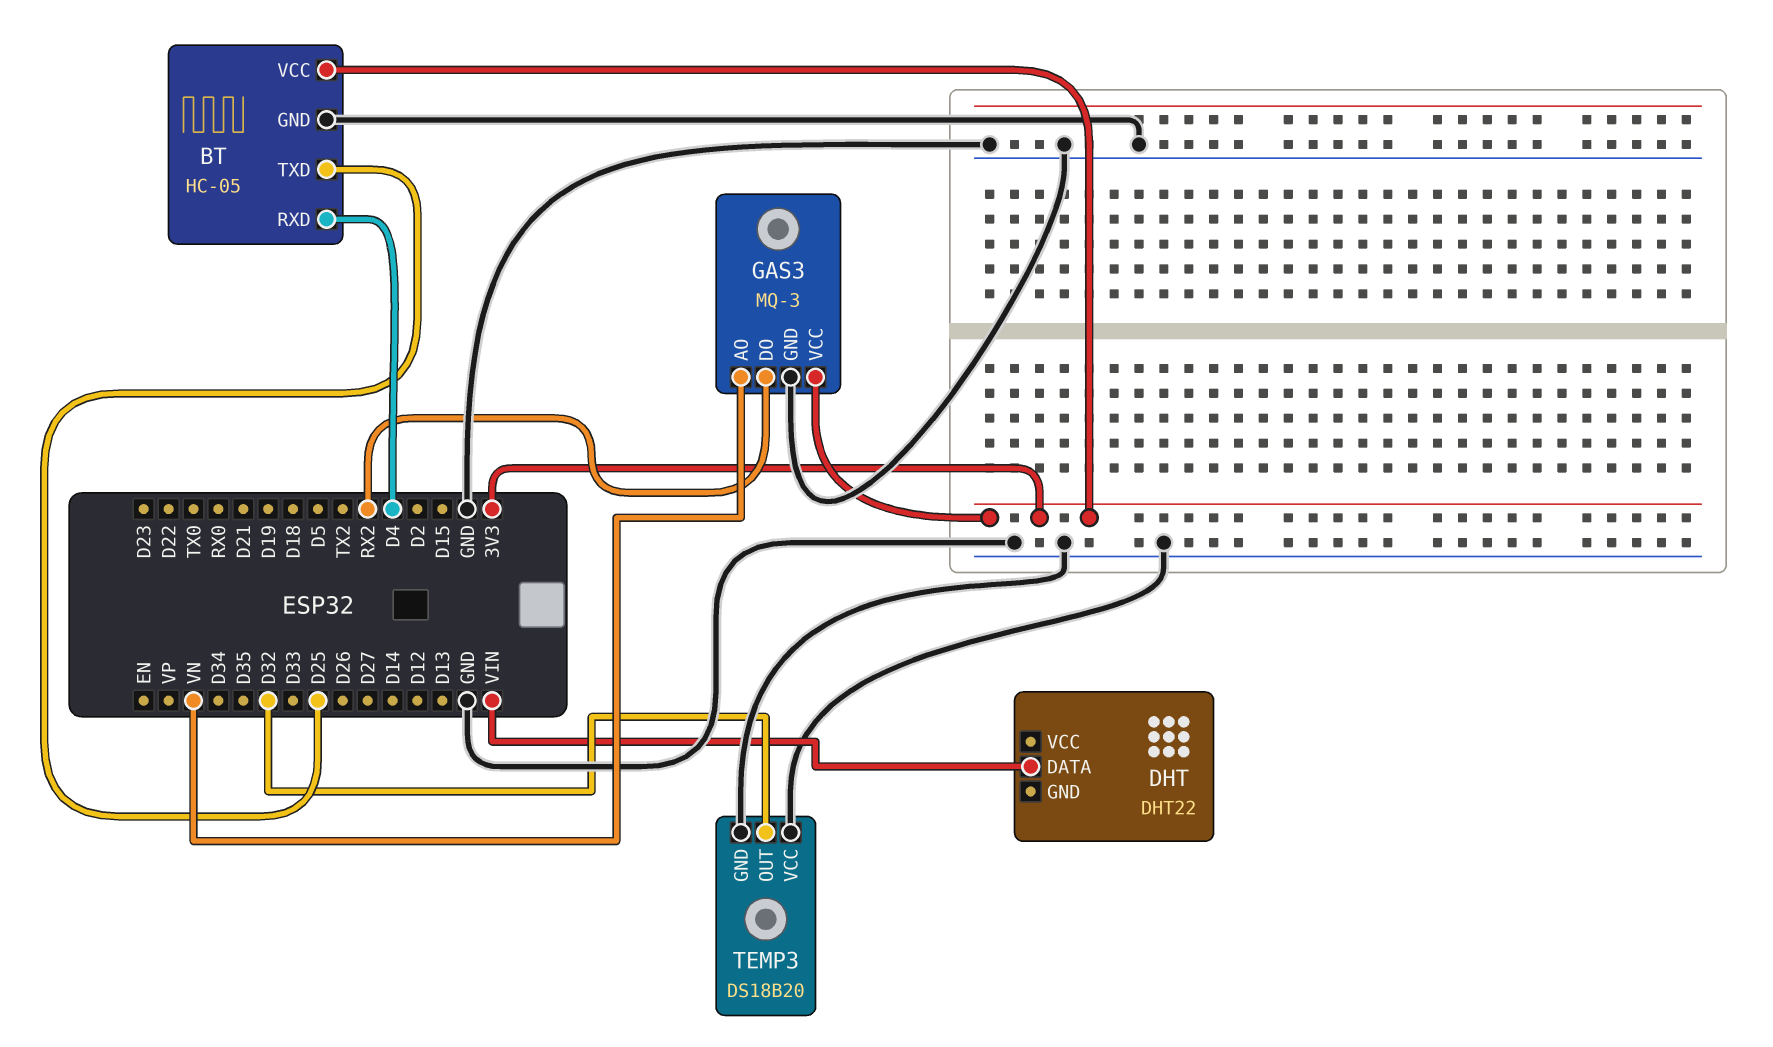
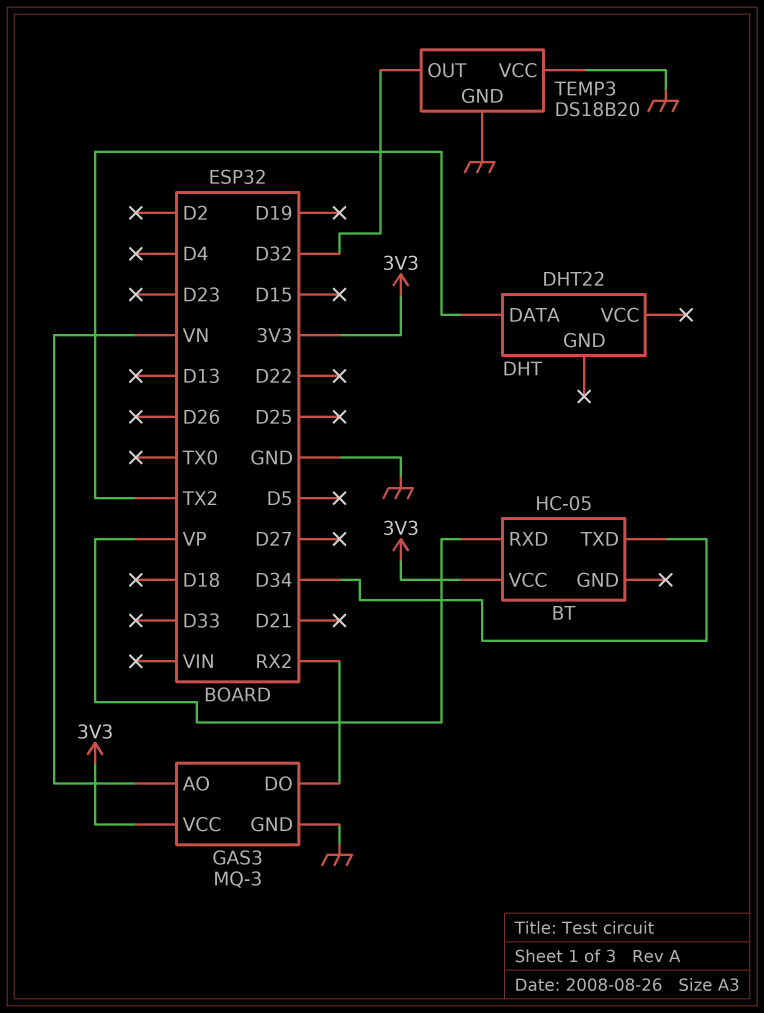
BT pin GND: GND -> none
BT pin RXD: D4 -> VP
BT pin TXD: D25 -> D34
DHT pin DATA: VIN -> TX2

